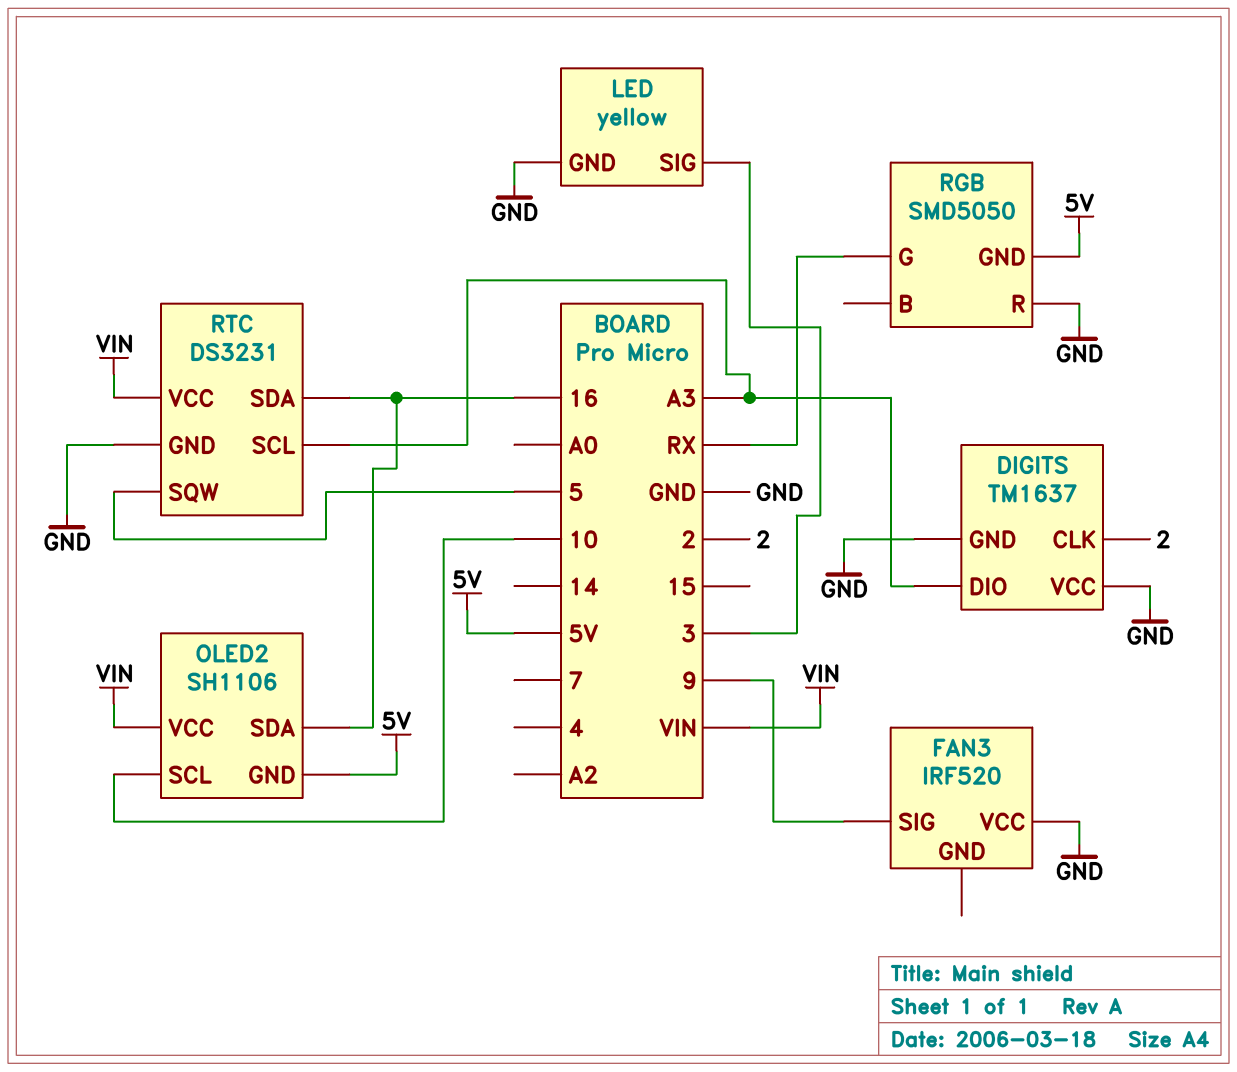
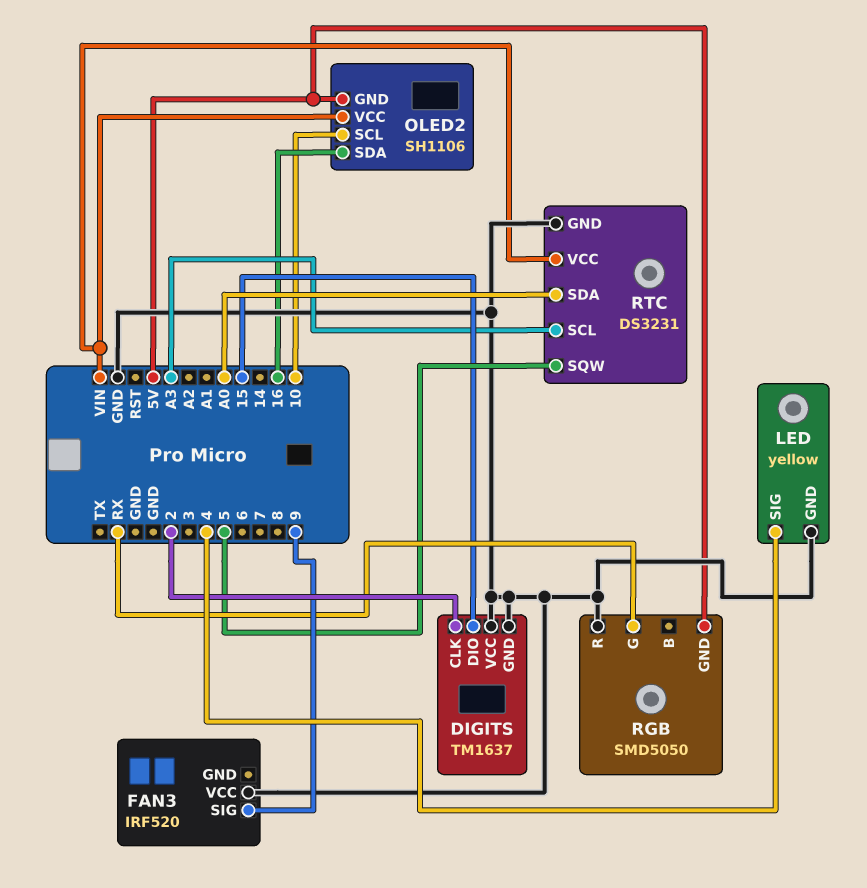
DIGITS pin DIO: A3 -> 15
LED pin SIG: 3 -> 4
RTC pin SDA: 16 -> A0

